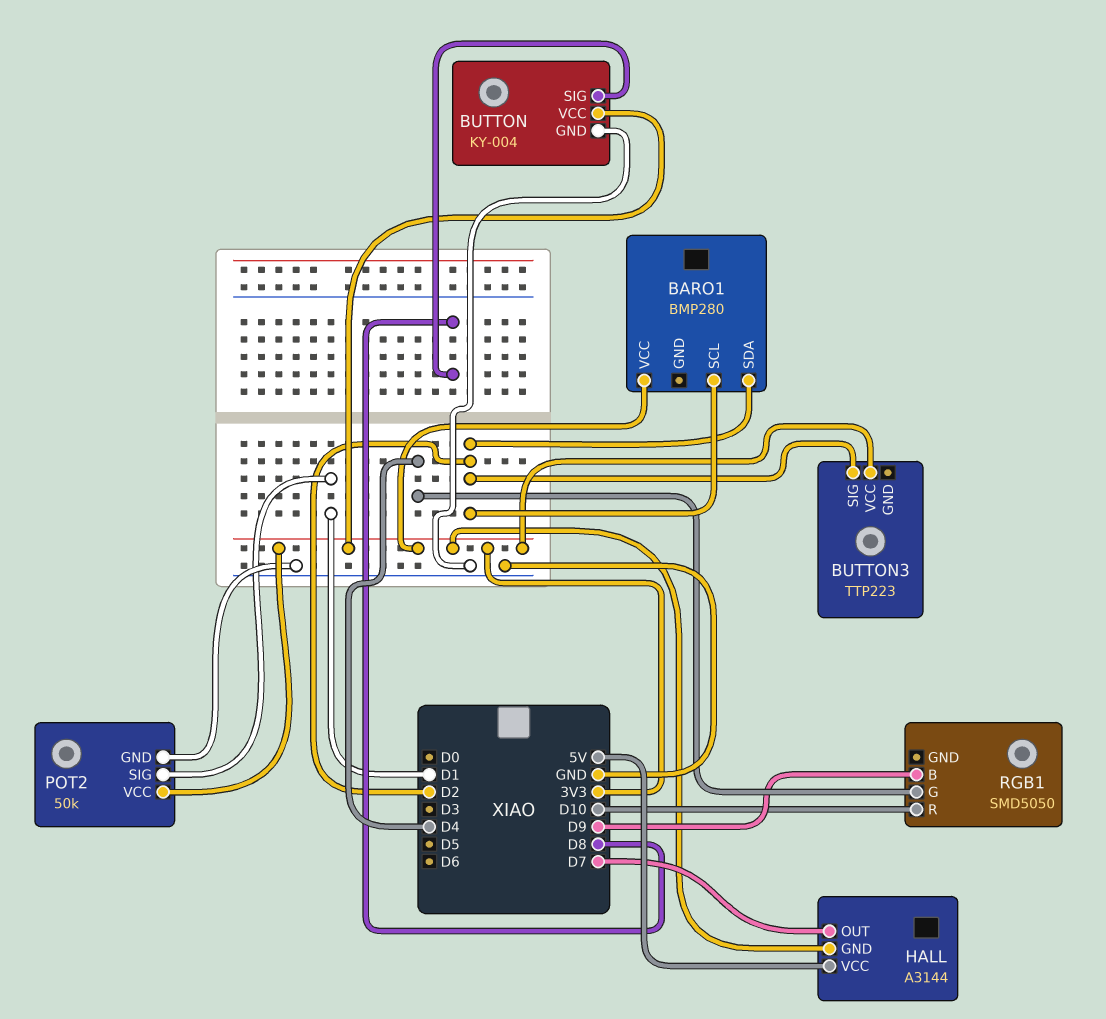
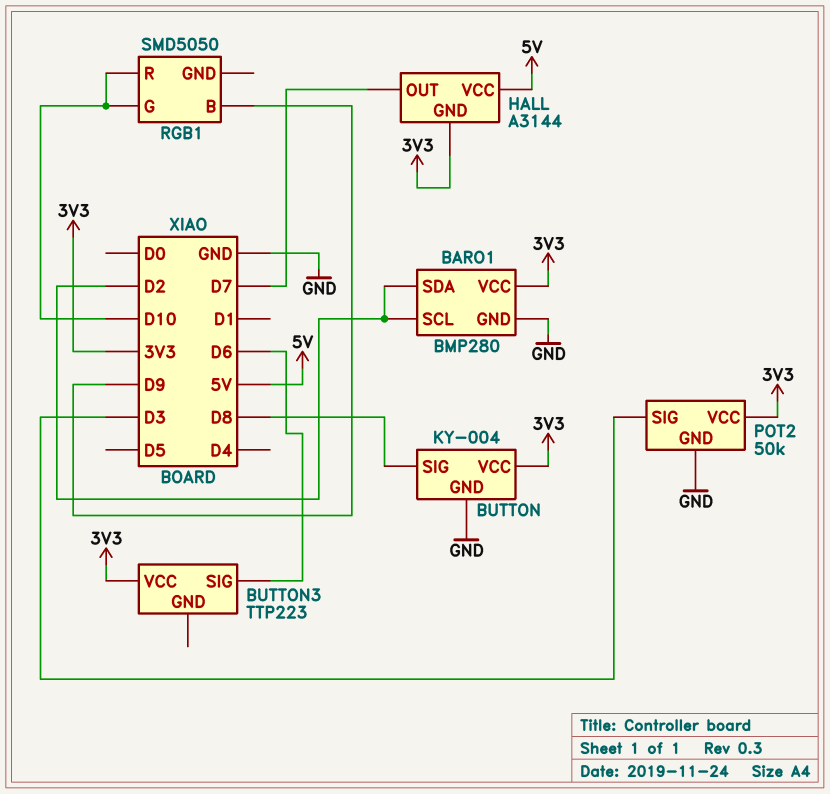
BARO1 pin GND: none -> GND
BUTTON3 pin SIG: D2 -> D6
POT2 pin SIG: D1 -> D3
RGB1 pin G: D4 -> D10

